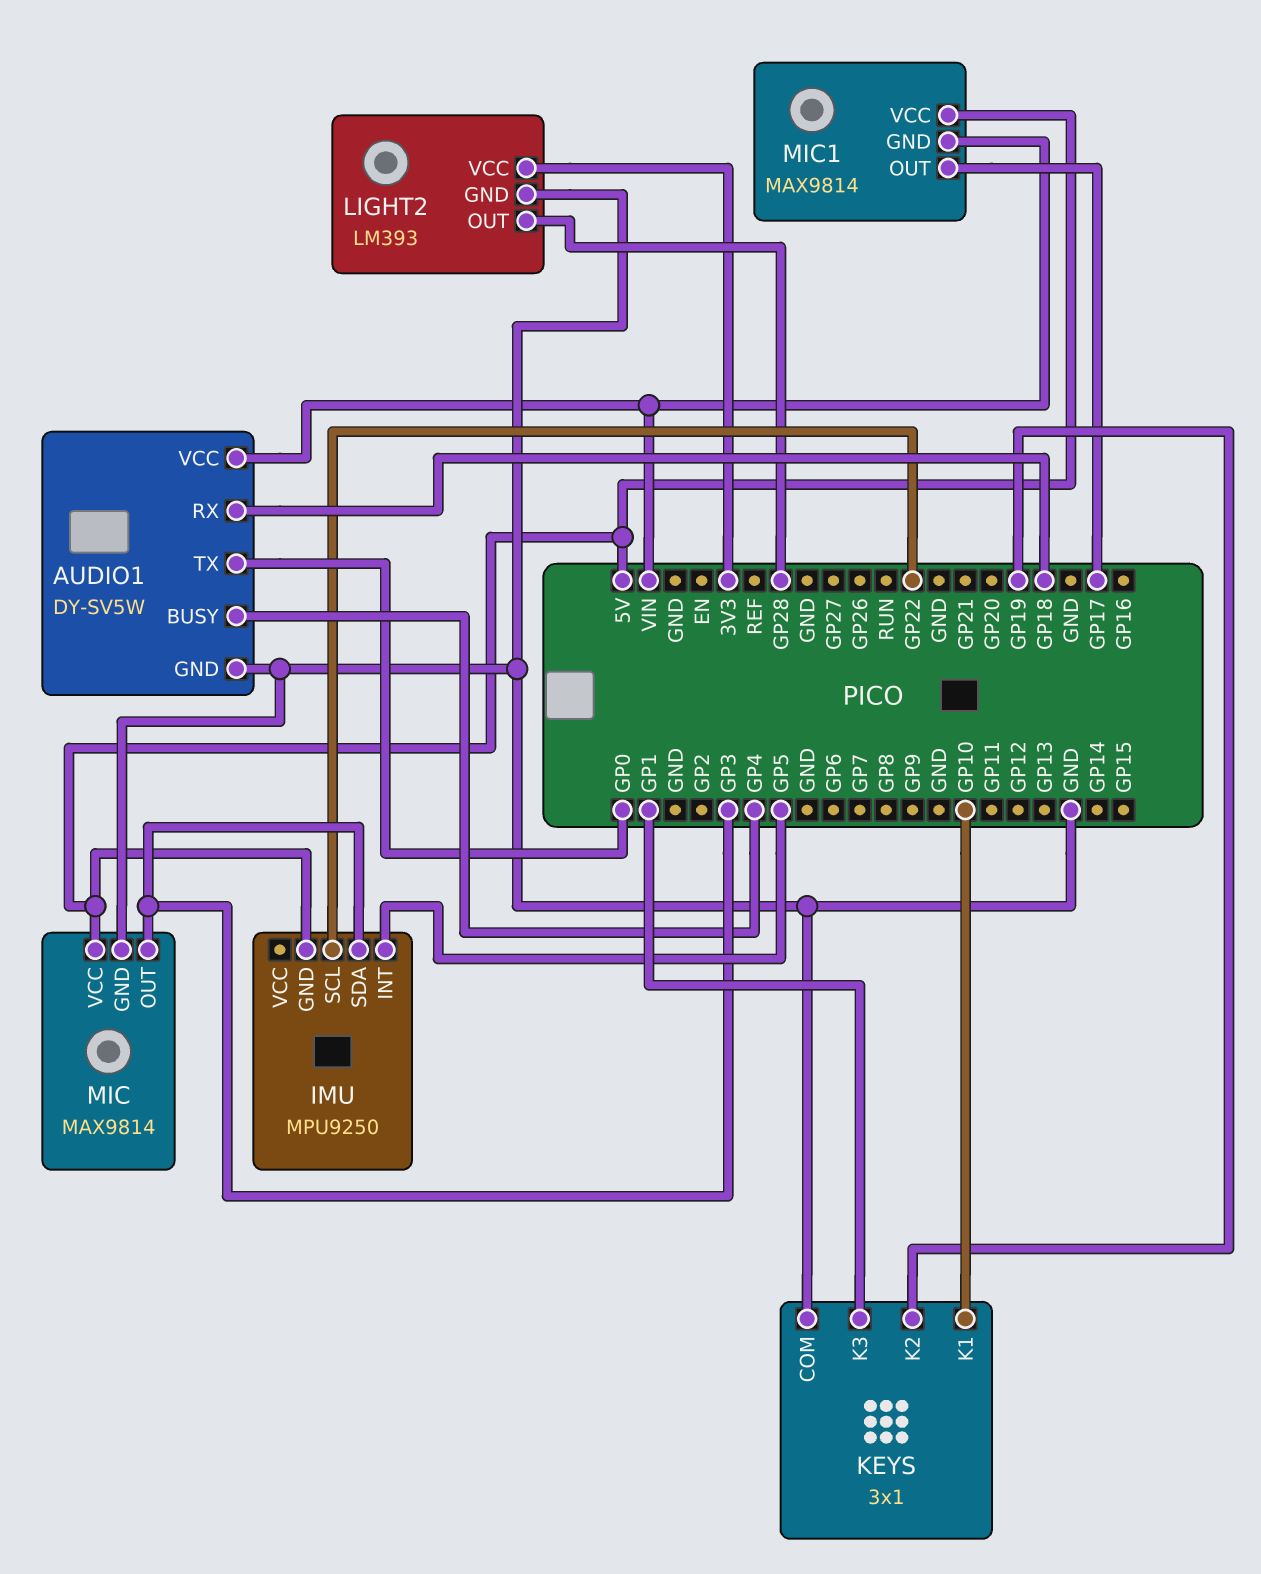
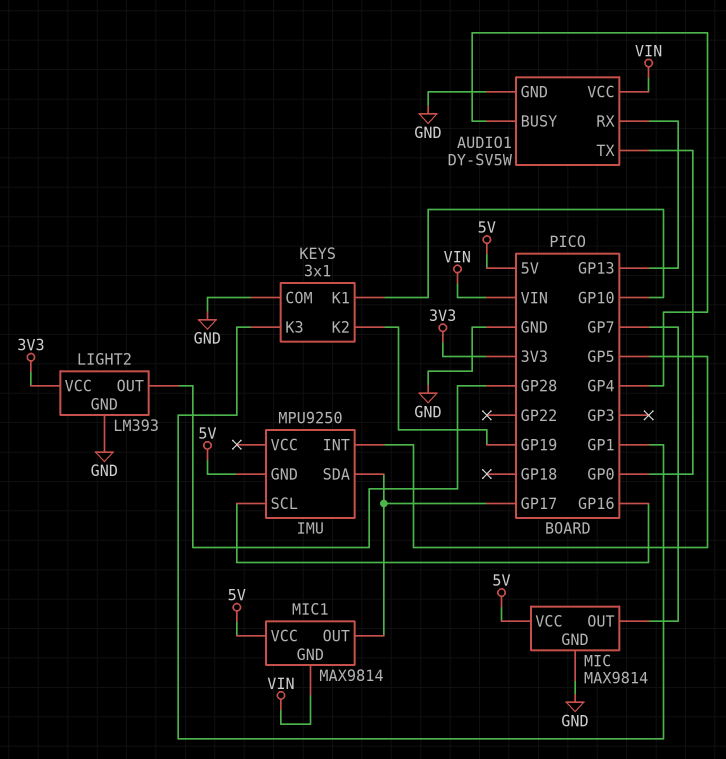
AUDIO1 pin RX: GP18 -> GP13
IMU pin SCL: GP22 -> GP16
IMU pin SDA: GP3 -> GP17
MIC pin OUT: GP3 -> GP7

